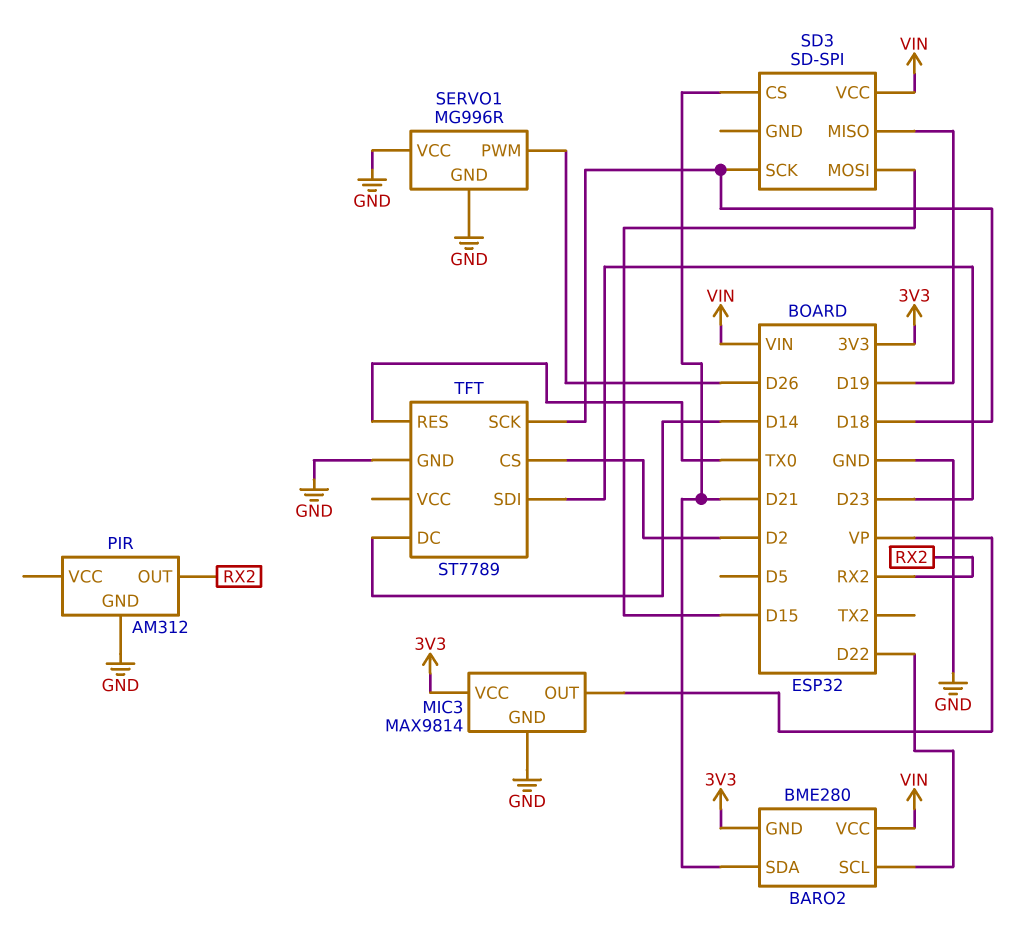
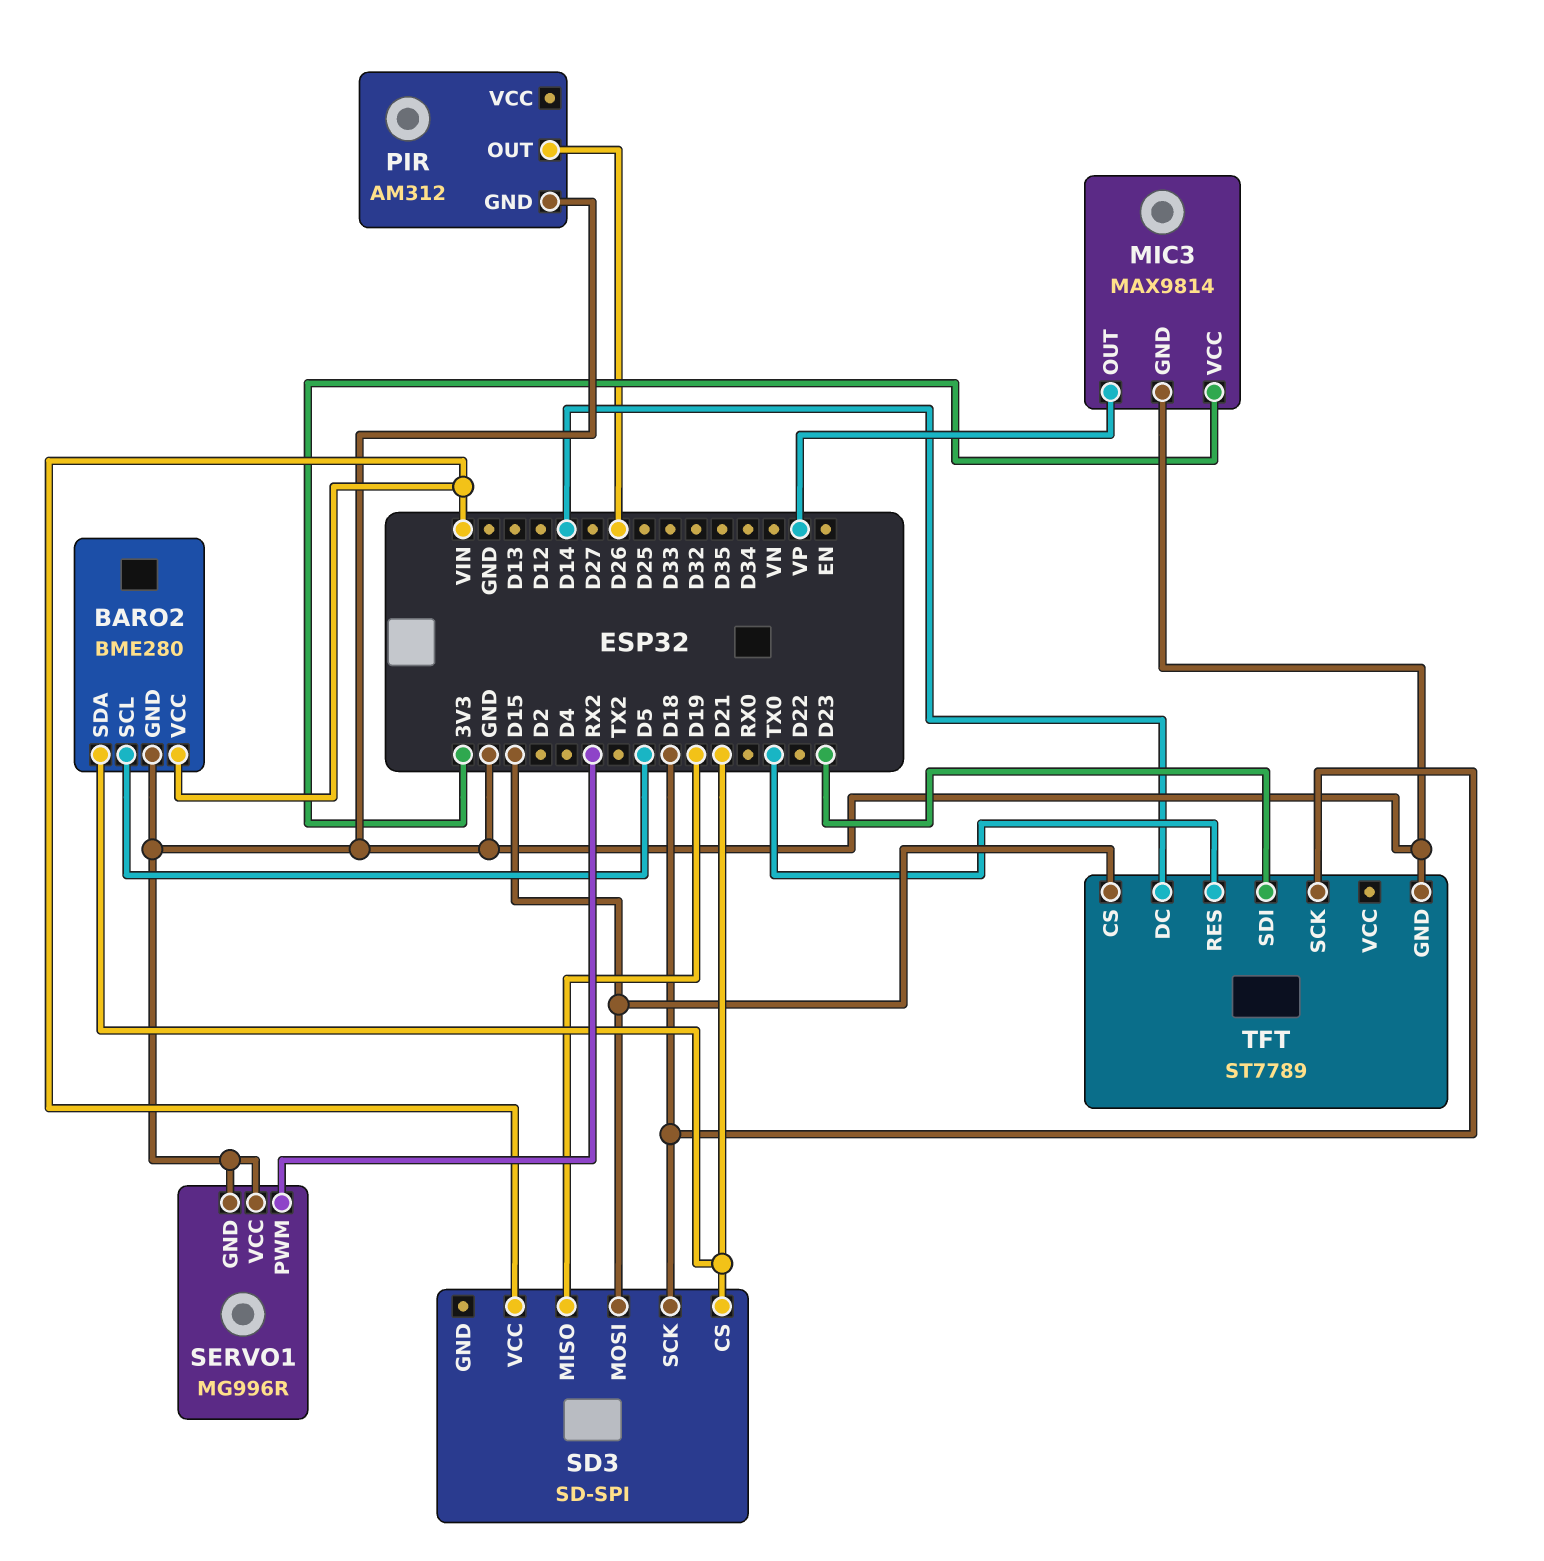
BARO2 pin GND: 3V3 -> GND
BARO2 pin SCL: D22 -> D5
PIR pin OUT: RX2 -> D26
SERVO1 pin PWM: D26 -> RX2
TFT pin CS: D2 -> D15

